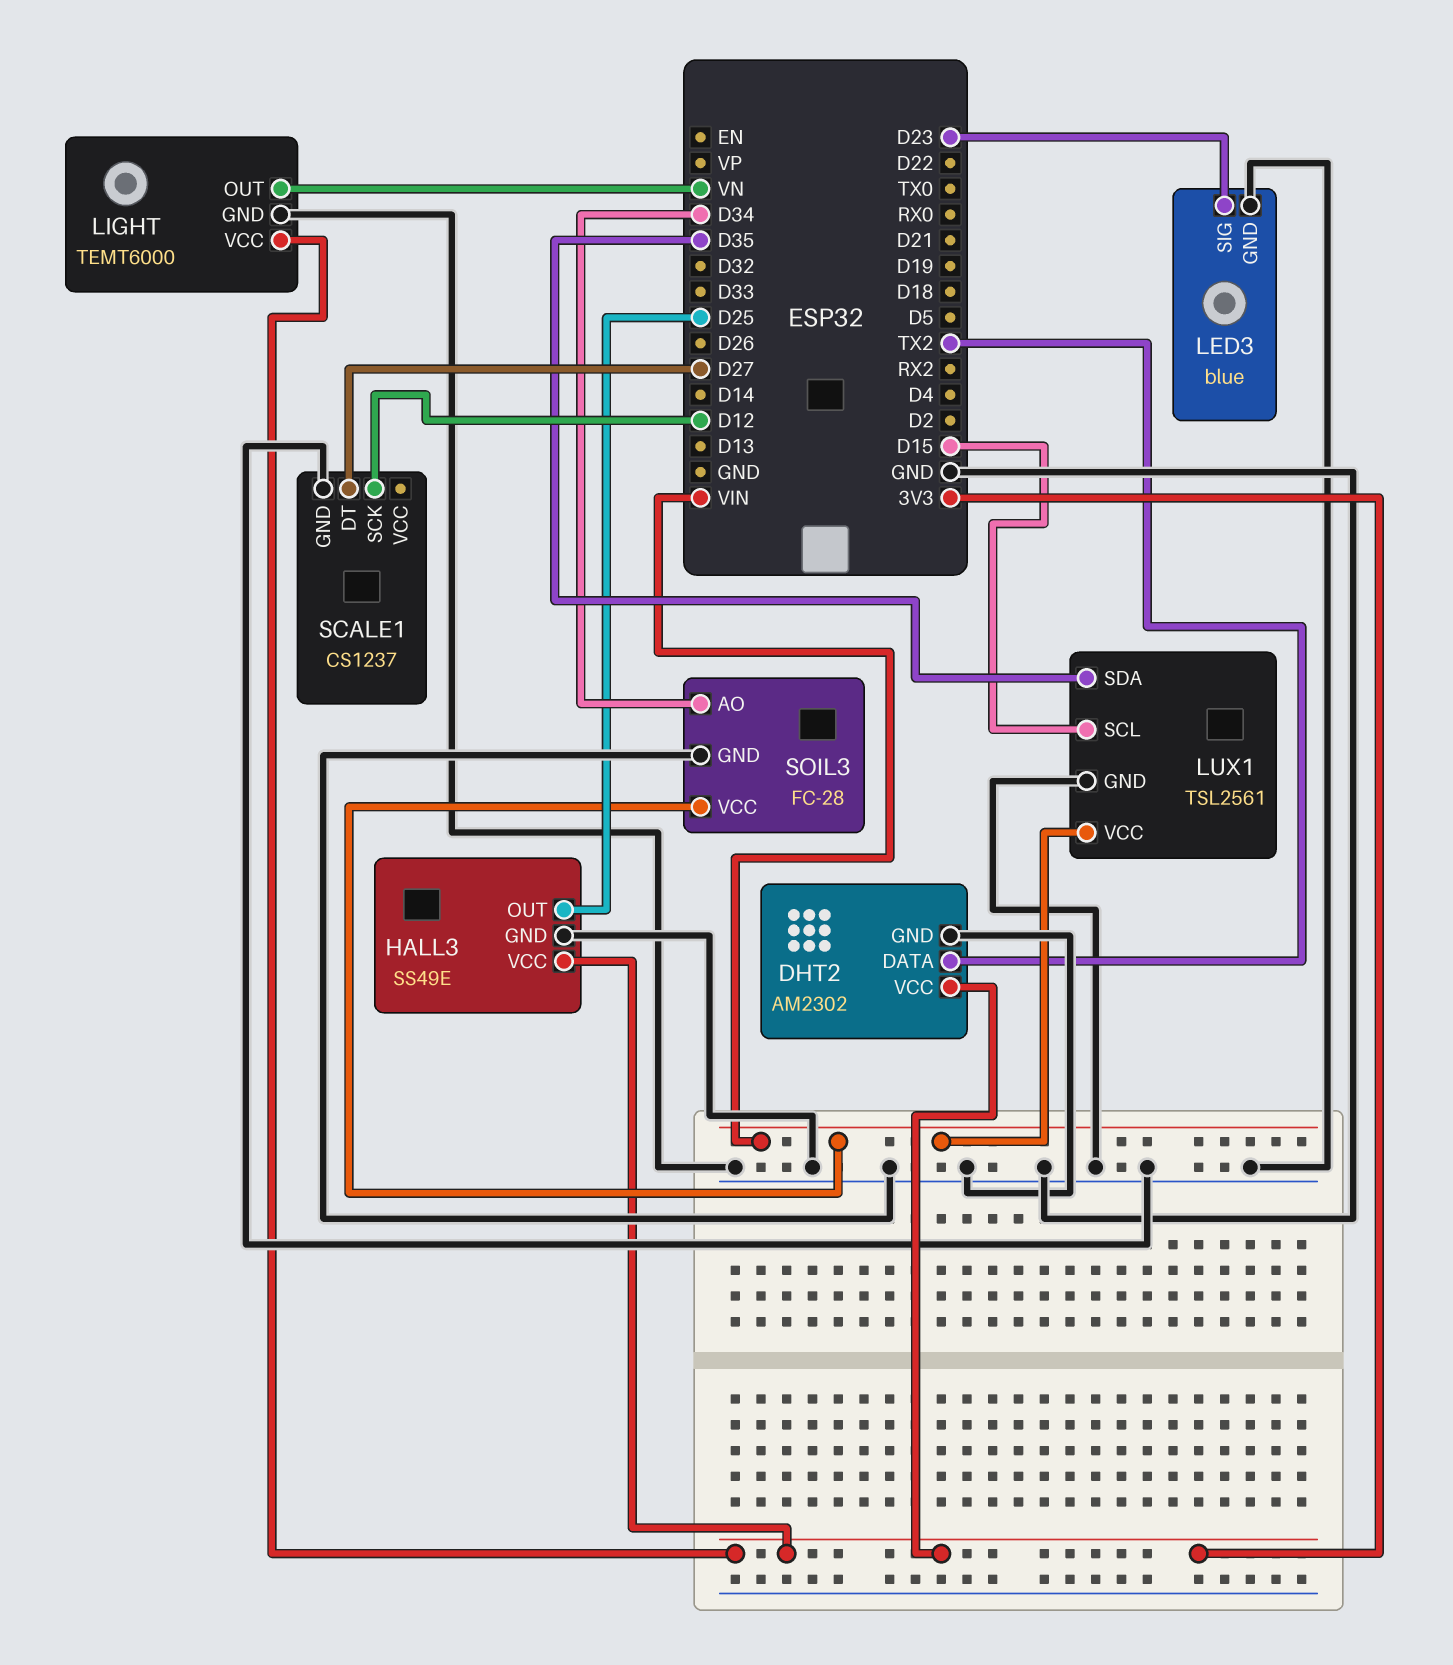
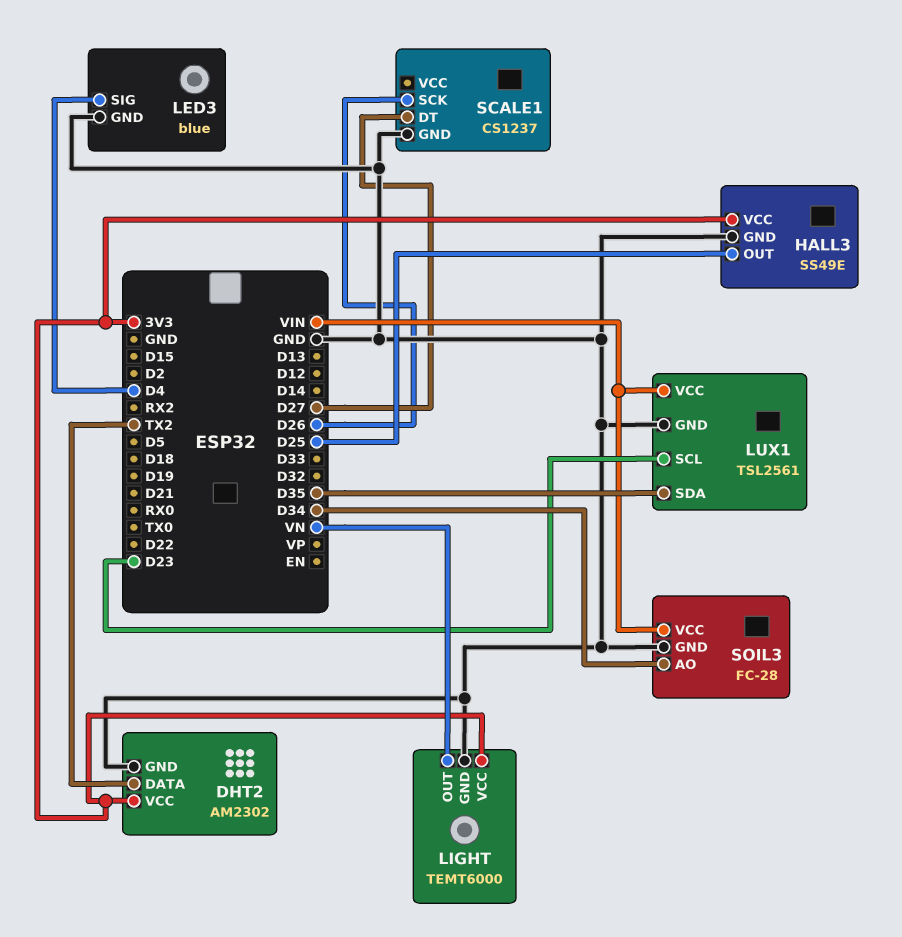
LED3 pin SIG: D23 -> D4
LUX1 pin SCL: D15 -> D23
SCALE1 pin SCK: D12 -> D26

